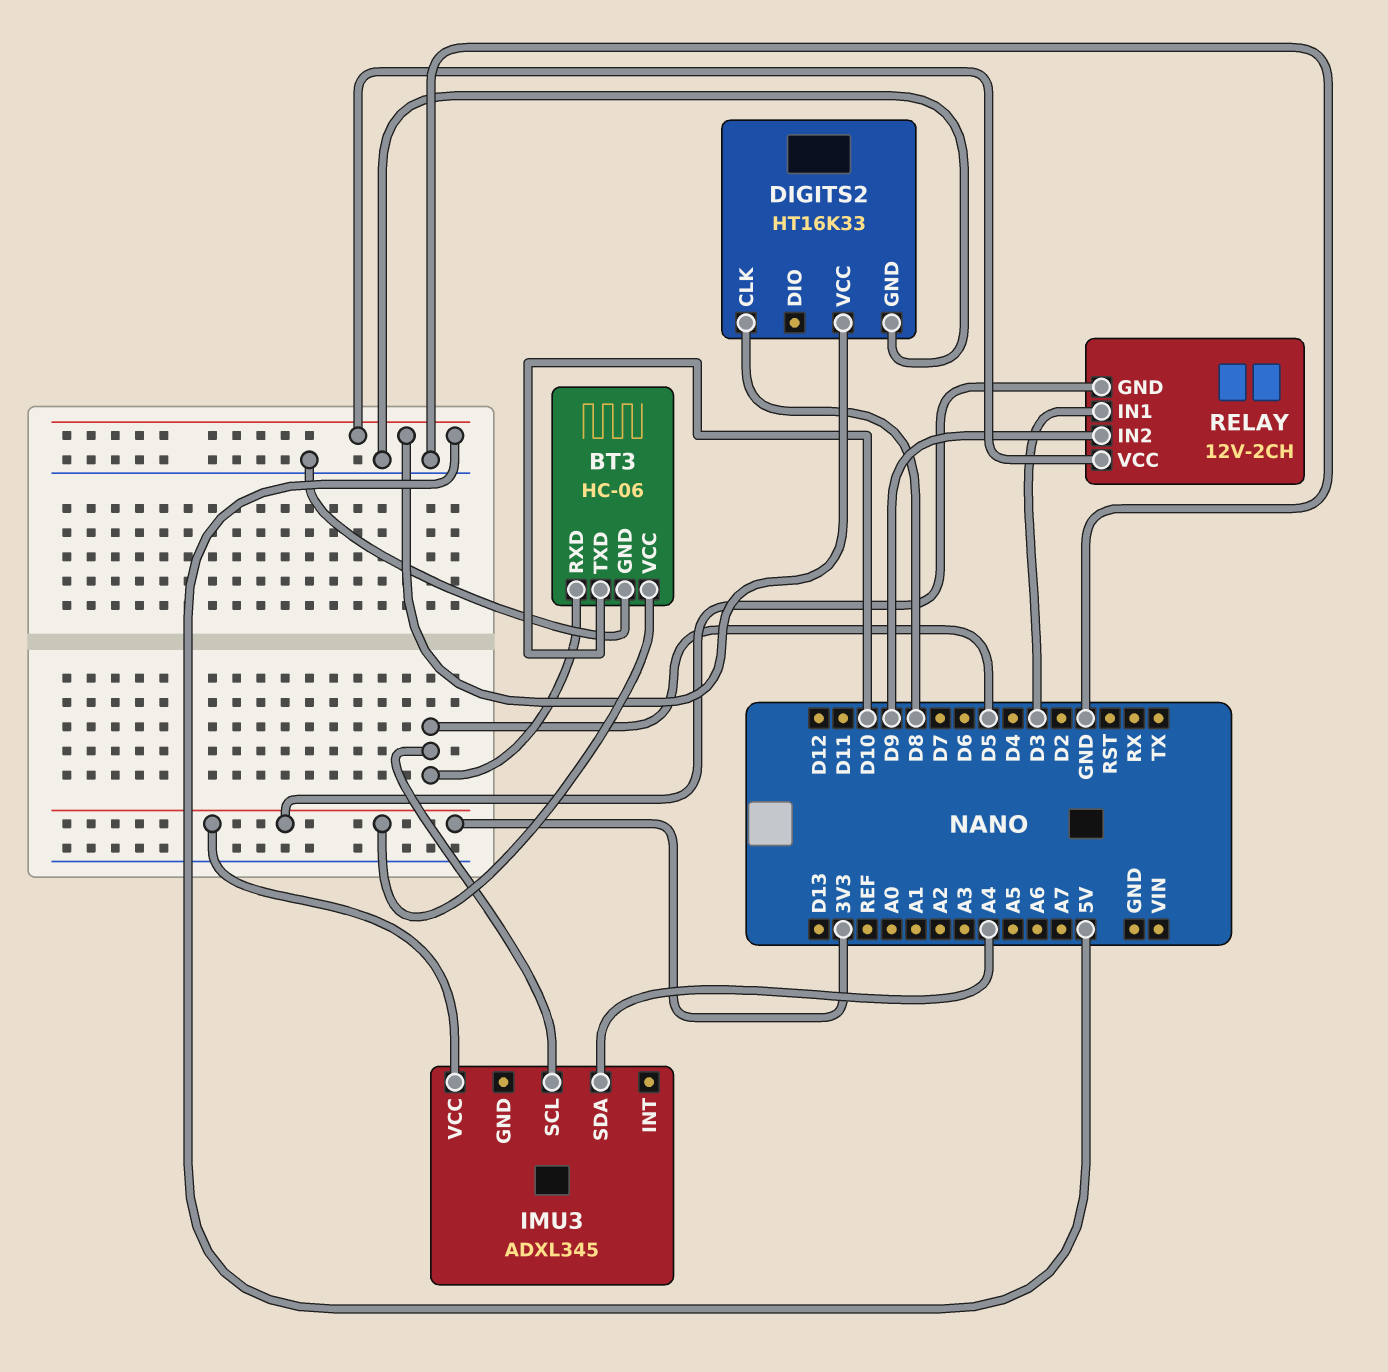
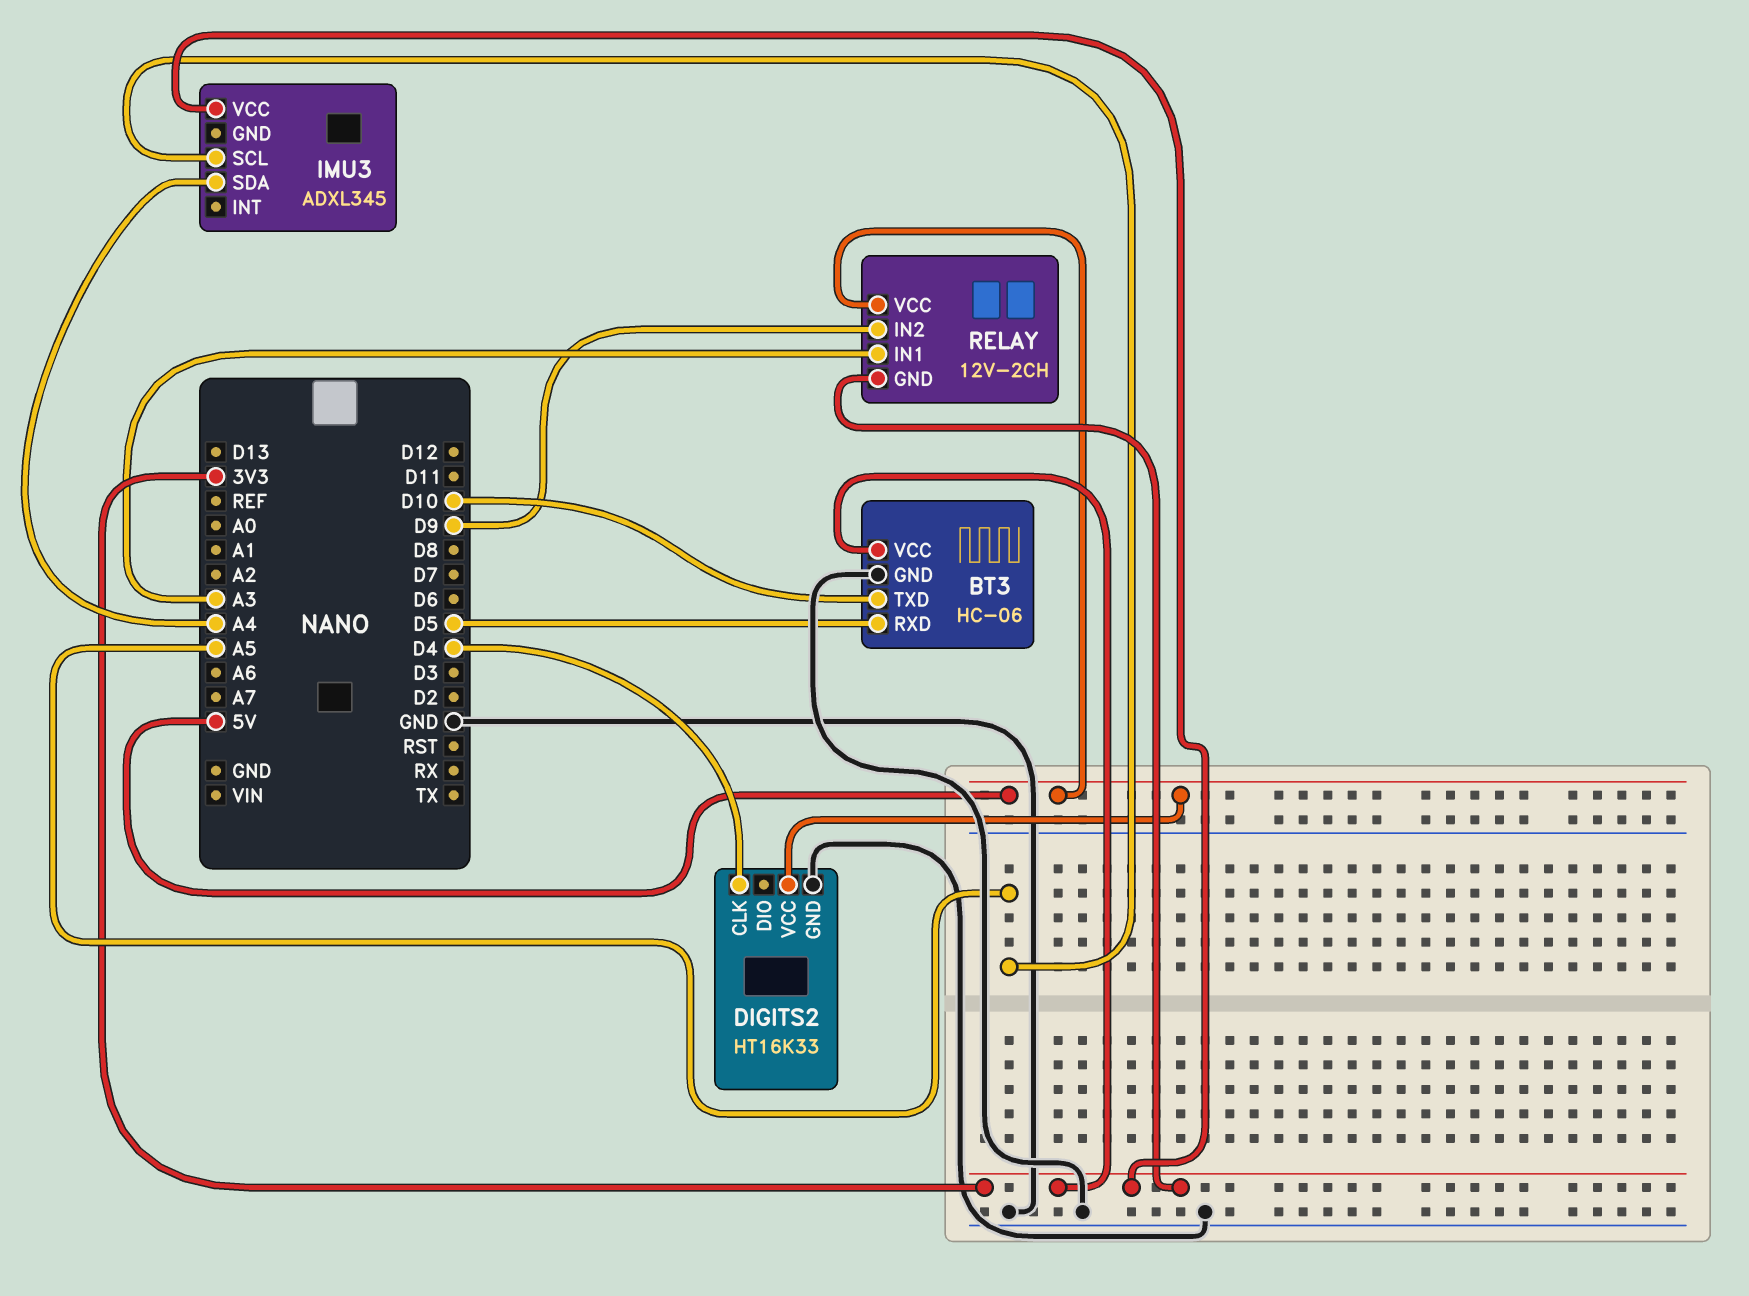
DIGITS2 pin CLK: D8 -> D4
IMU3 pin SCL: D5 -> A5
RELAY pin IN1: D3 -> A3

